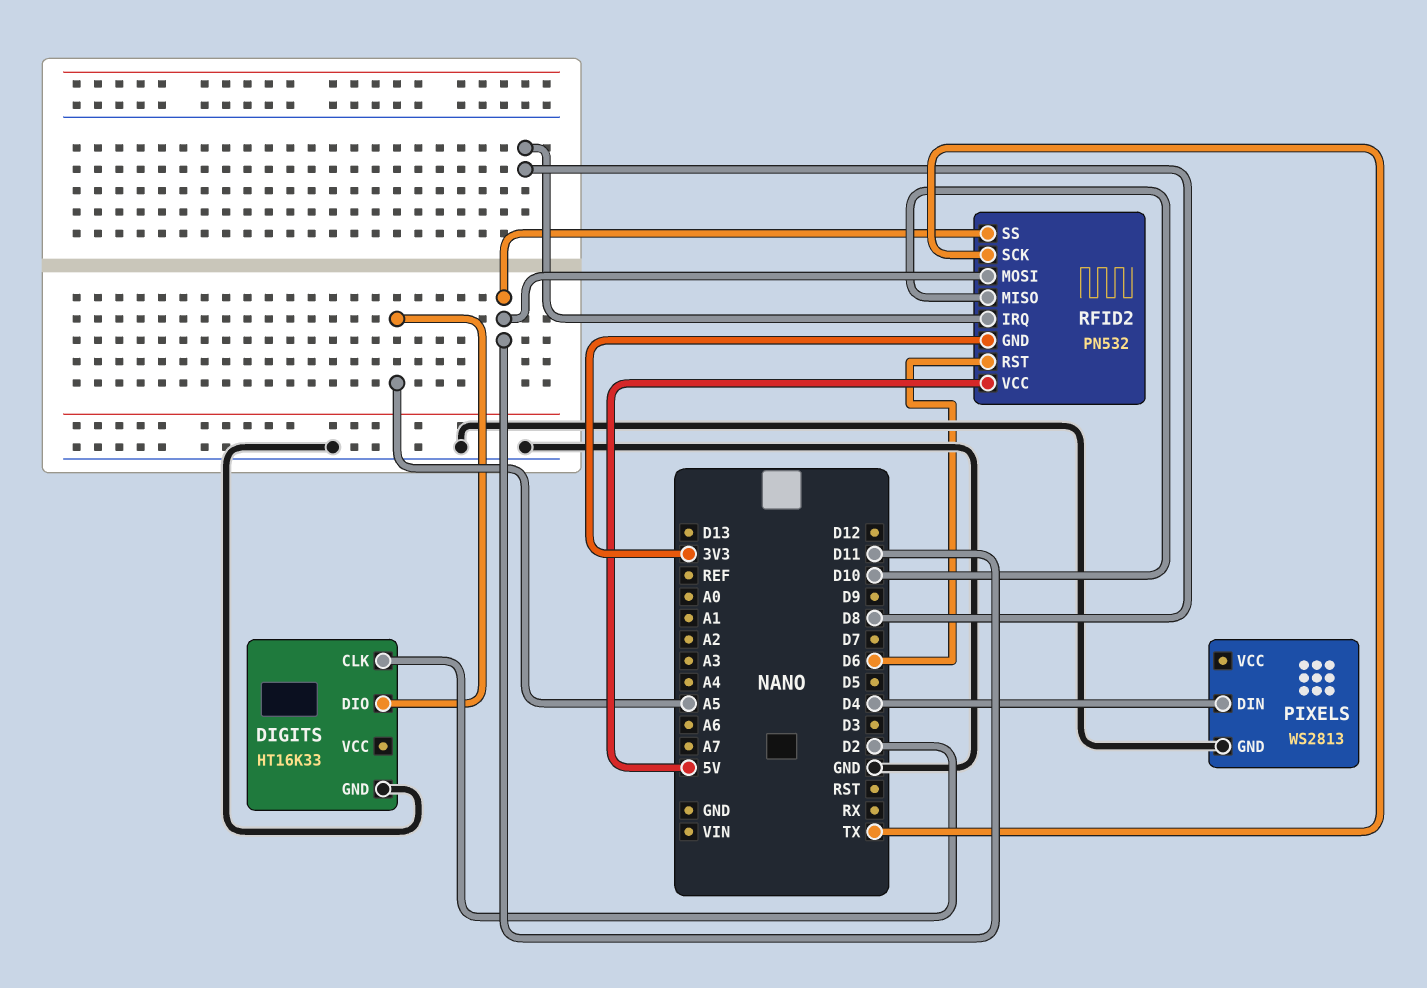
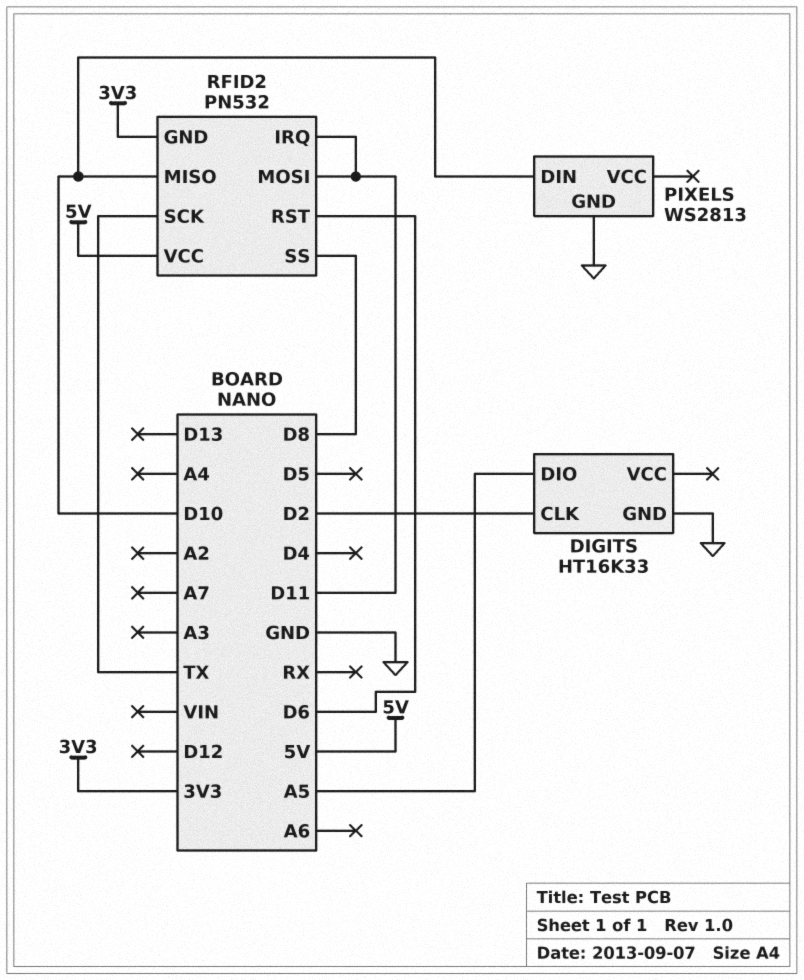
PIXELS pin DIN: D4 -> D10
RFID2 pin IRQ: D8 -> D11
RFID2 pin SS: D11 -> D8

